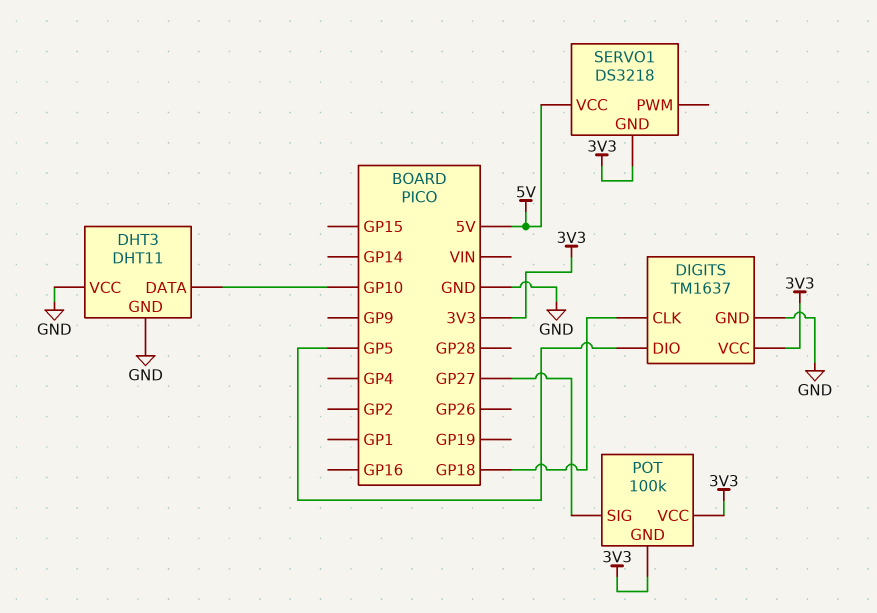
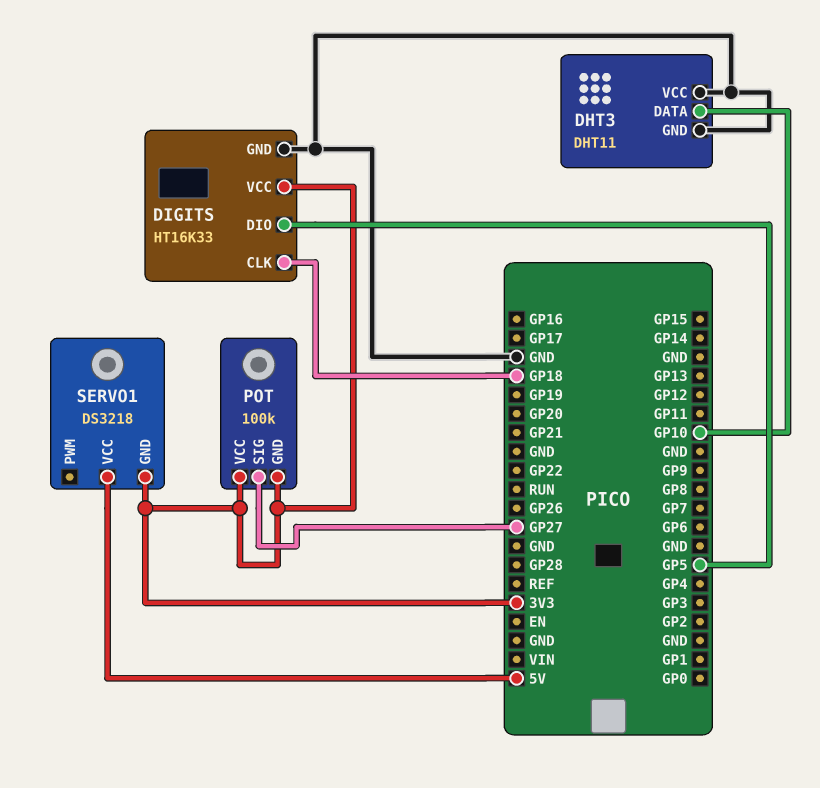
DIGITS: TM1637 -> HT16K33

